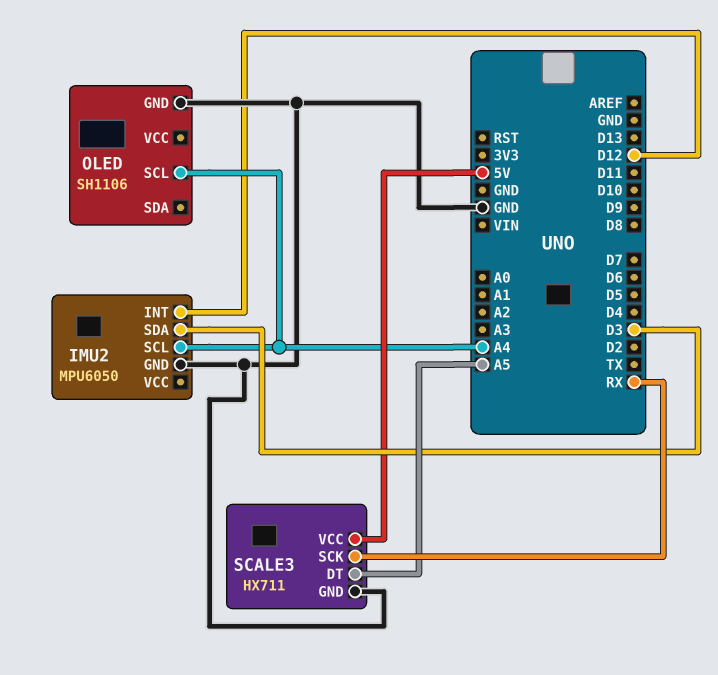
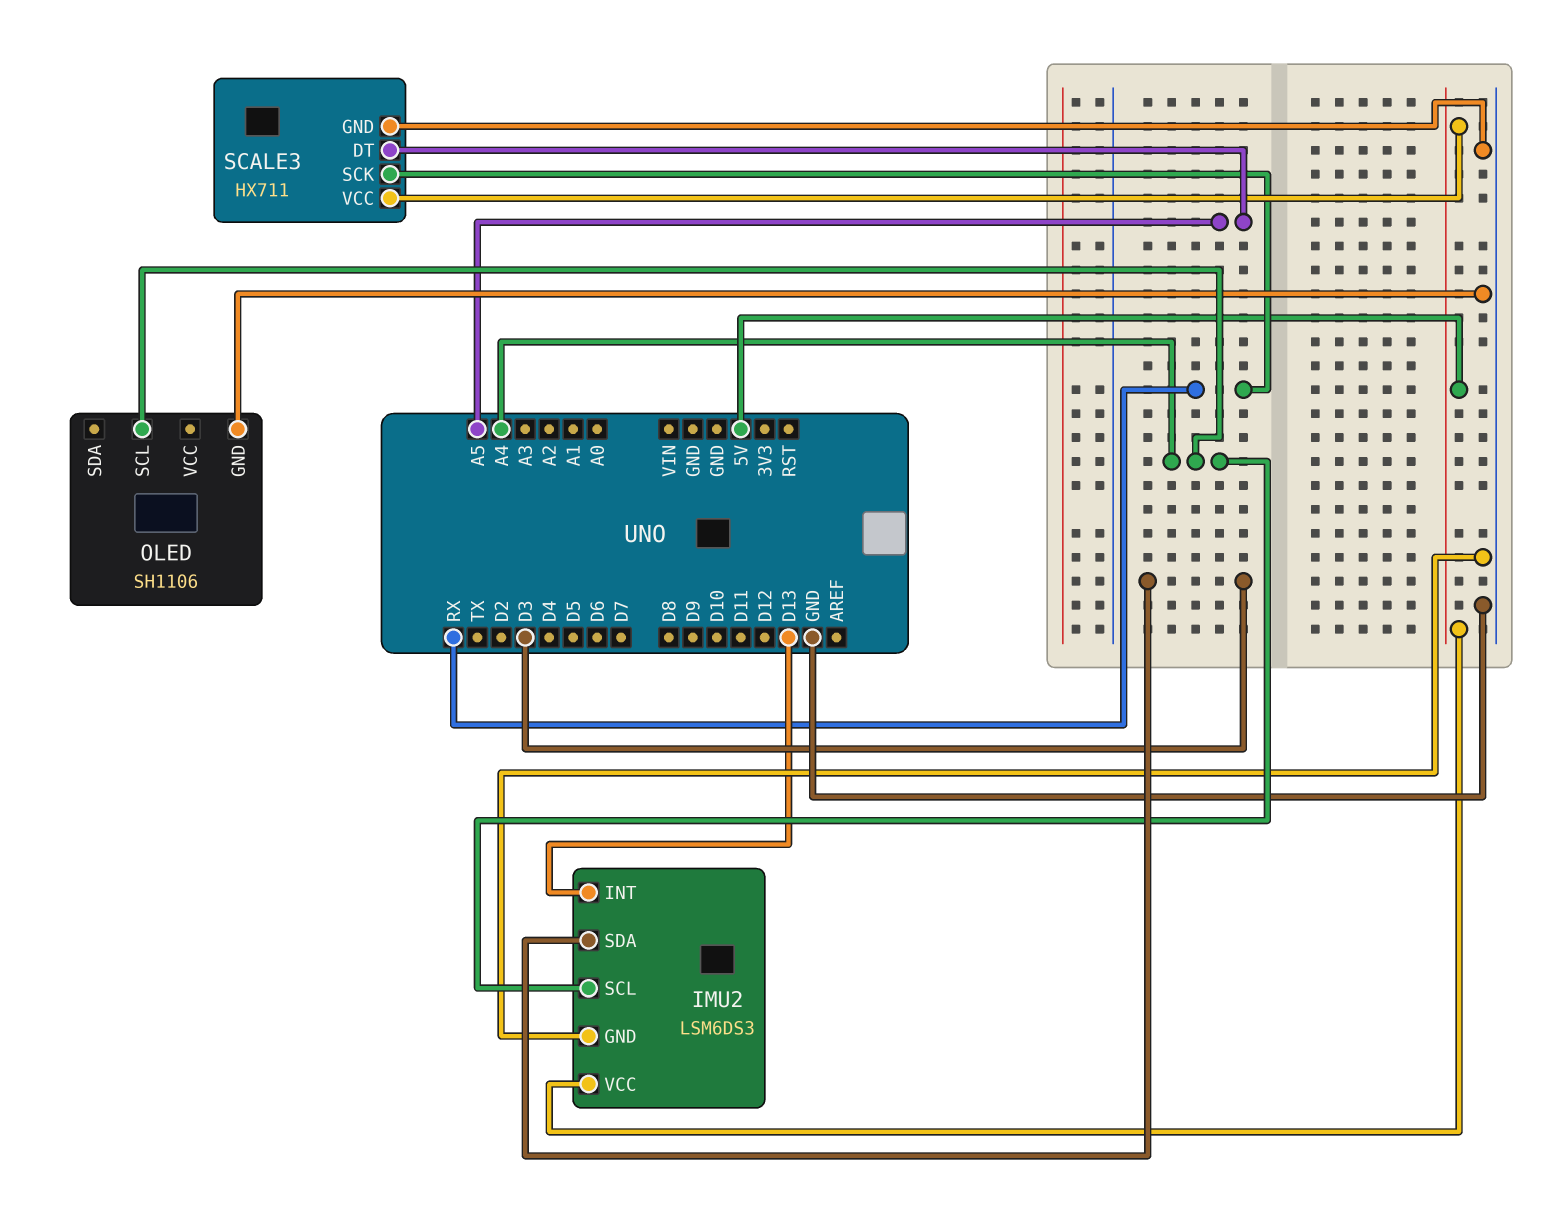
IMU2: MPU6050 -> LSM6DS3
IMU2 pin INT: D12 -> D13
IMU2 pin VCC: none -> 5V

